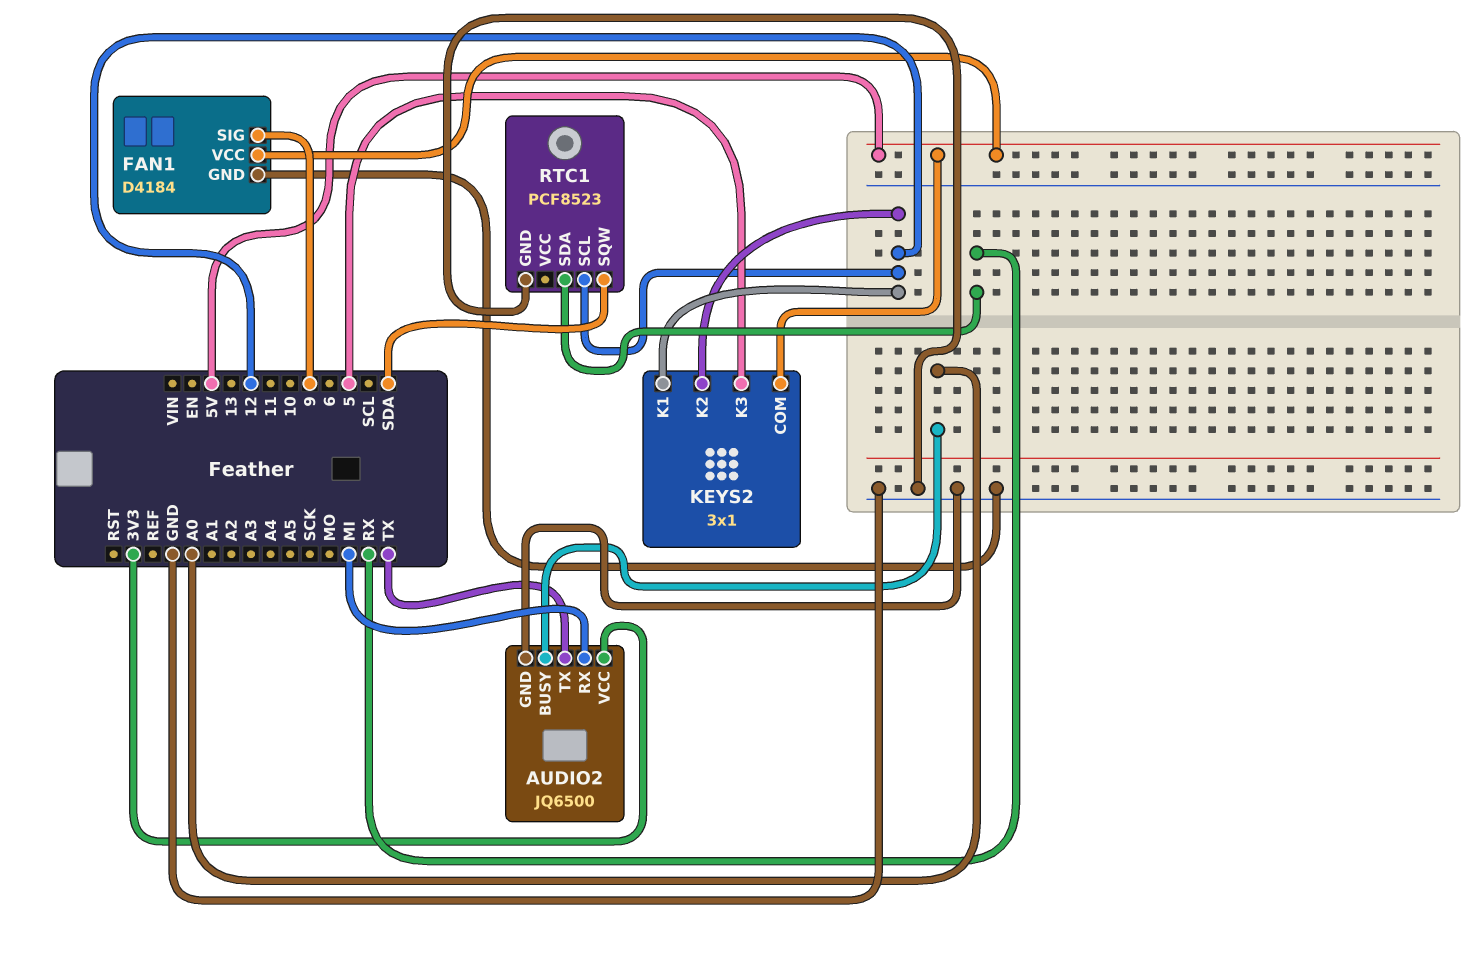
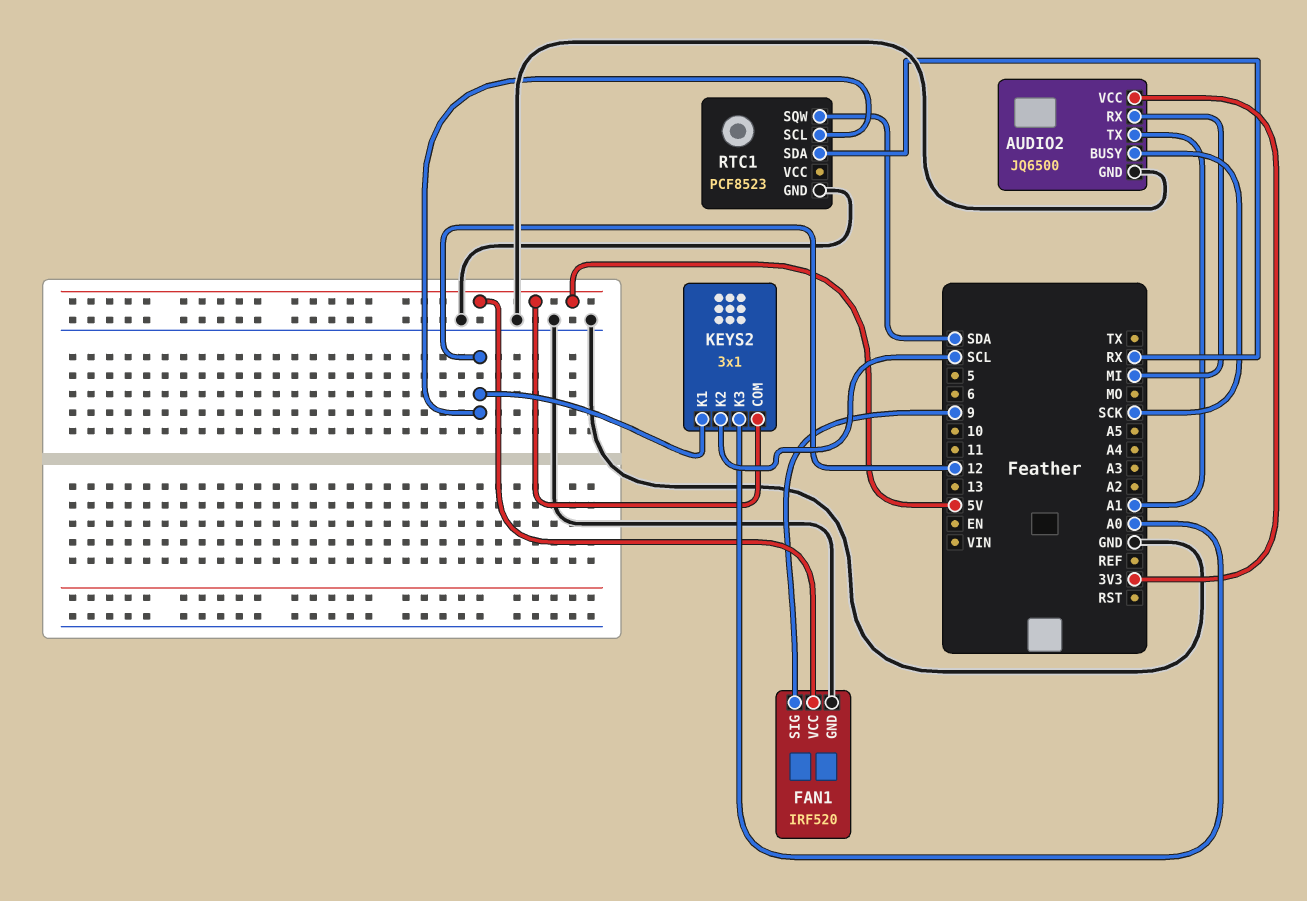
AUDIO2 pin BUSY: A0 -> SCK
AUDIO2 pin TX: TX -> A1
FAN1: D4184 -> IRF520
KEYS2 pin K2: 12 -> SCL
KEYS2 pin K3: 5 -> A0

